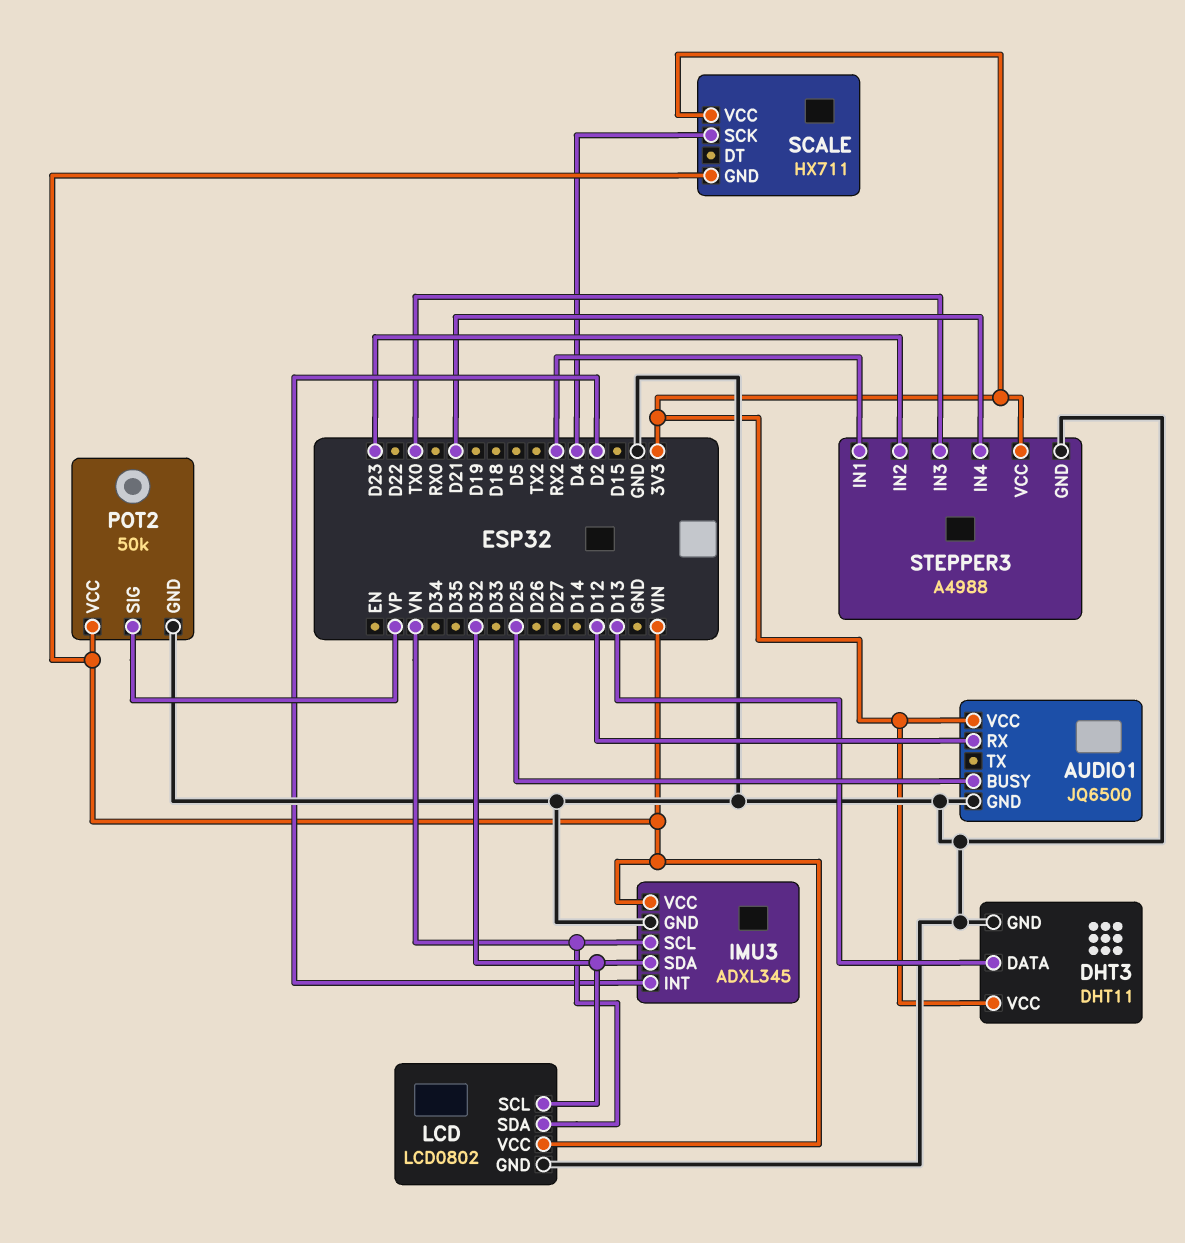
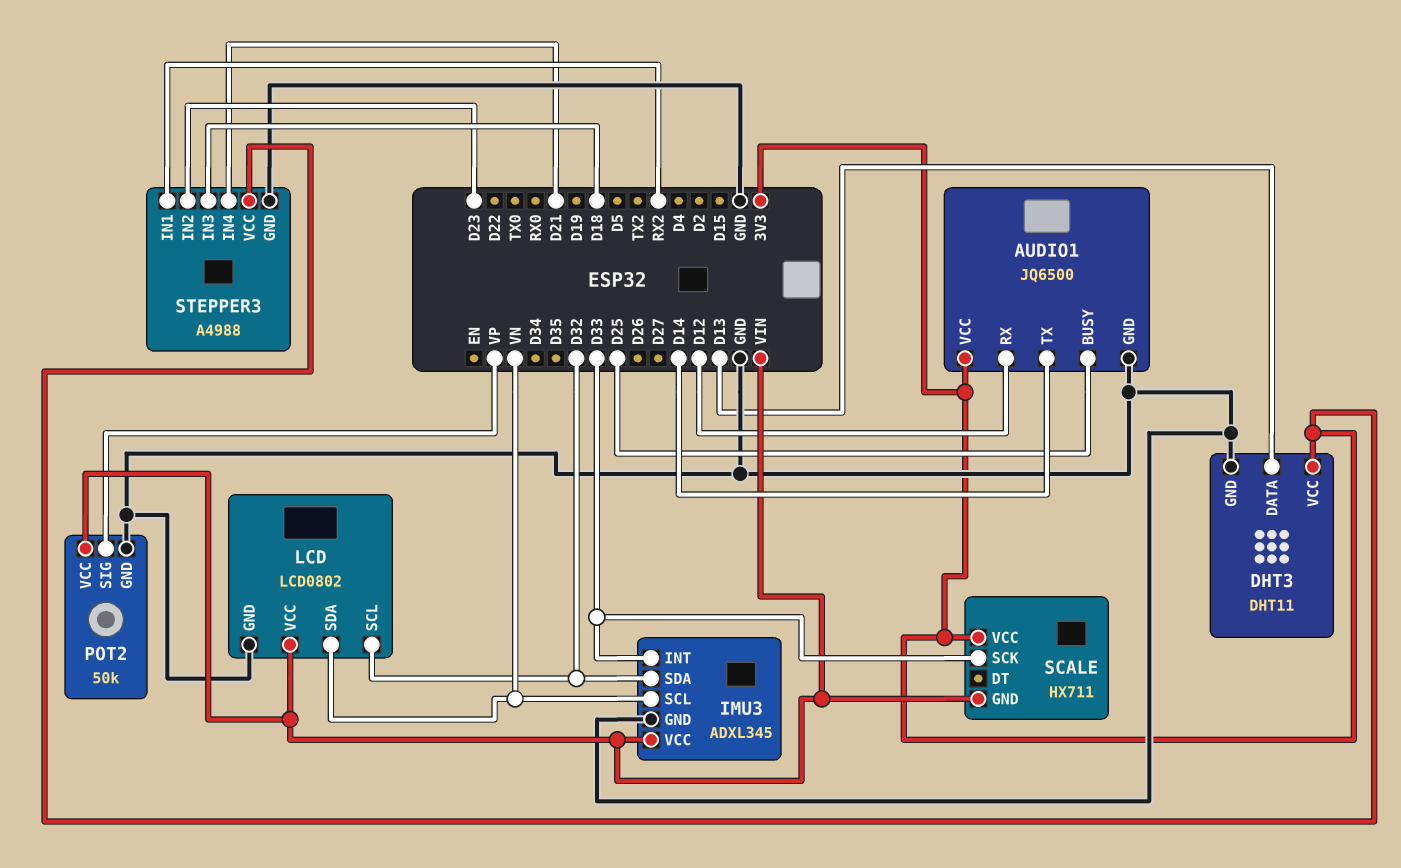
AUDIO1 pin TX: none -> D14
IMU3 pin INT: D2 -> D33
SCALE pin SCK: D4 -> D33
STEPPER3 pin IN3: TX0 -> D18

